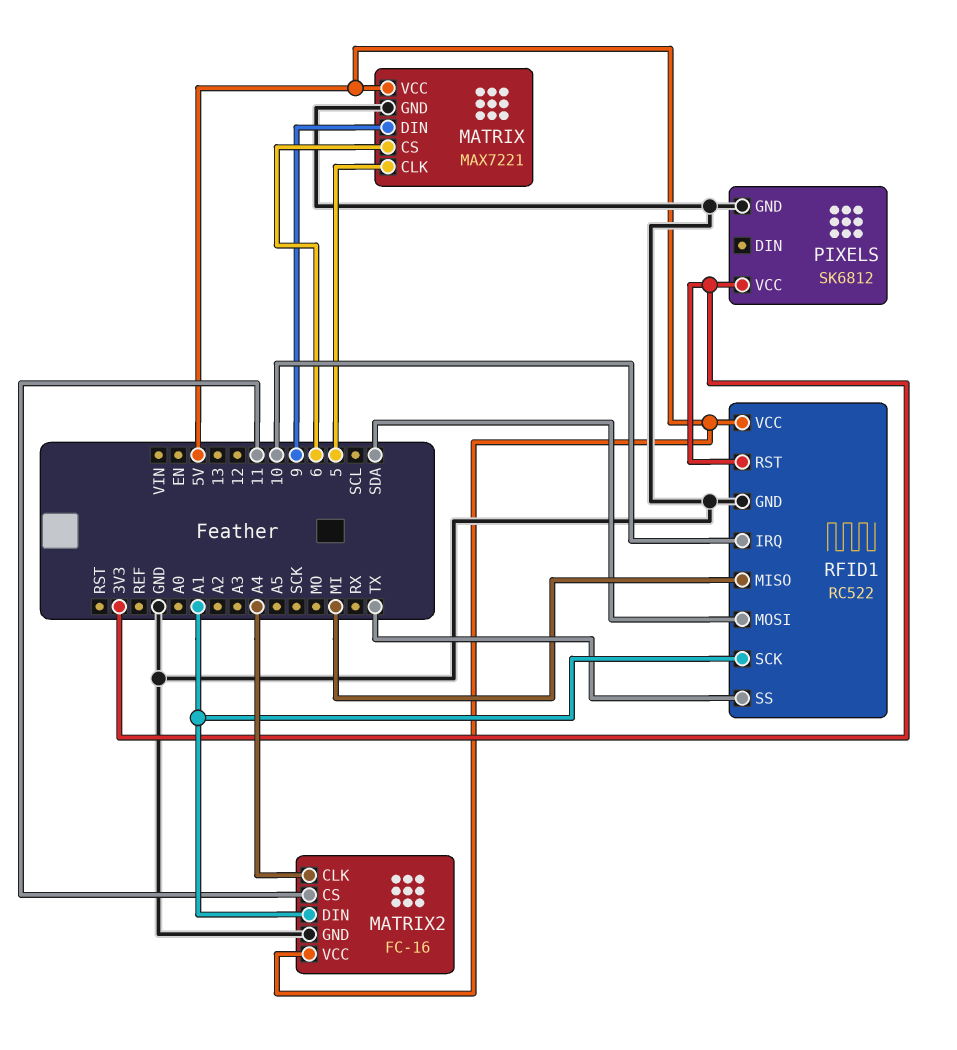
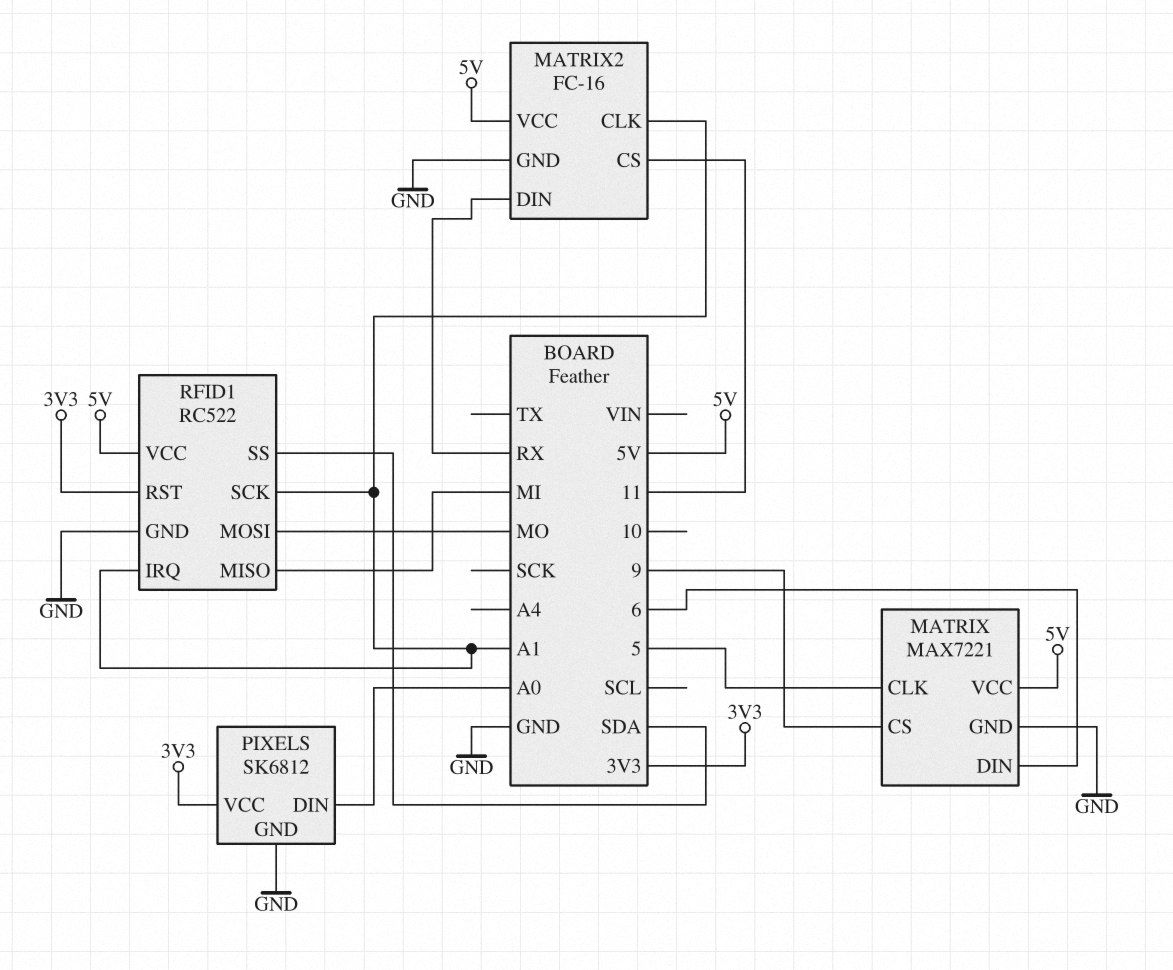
MATRIX pin CS: 6 -> 9
MATRIX pin DIN: 9 -> 6
MATRIX2 pin CLK: A4 -> A1
MATRIX2 pin DIN: A1 -> RX
PIXELS pin DIN: none -> A0
RFID1 pin IRQ: 10 -> A1
RFID1 pin MOSI: SDA -> MO
RFID1 pin SS: TX -> SDA

